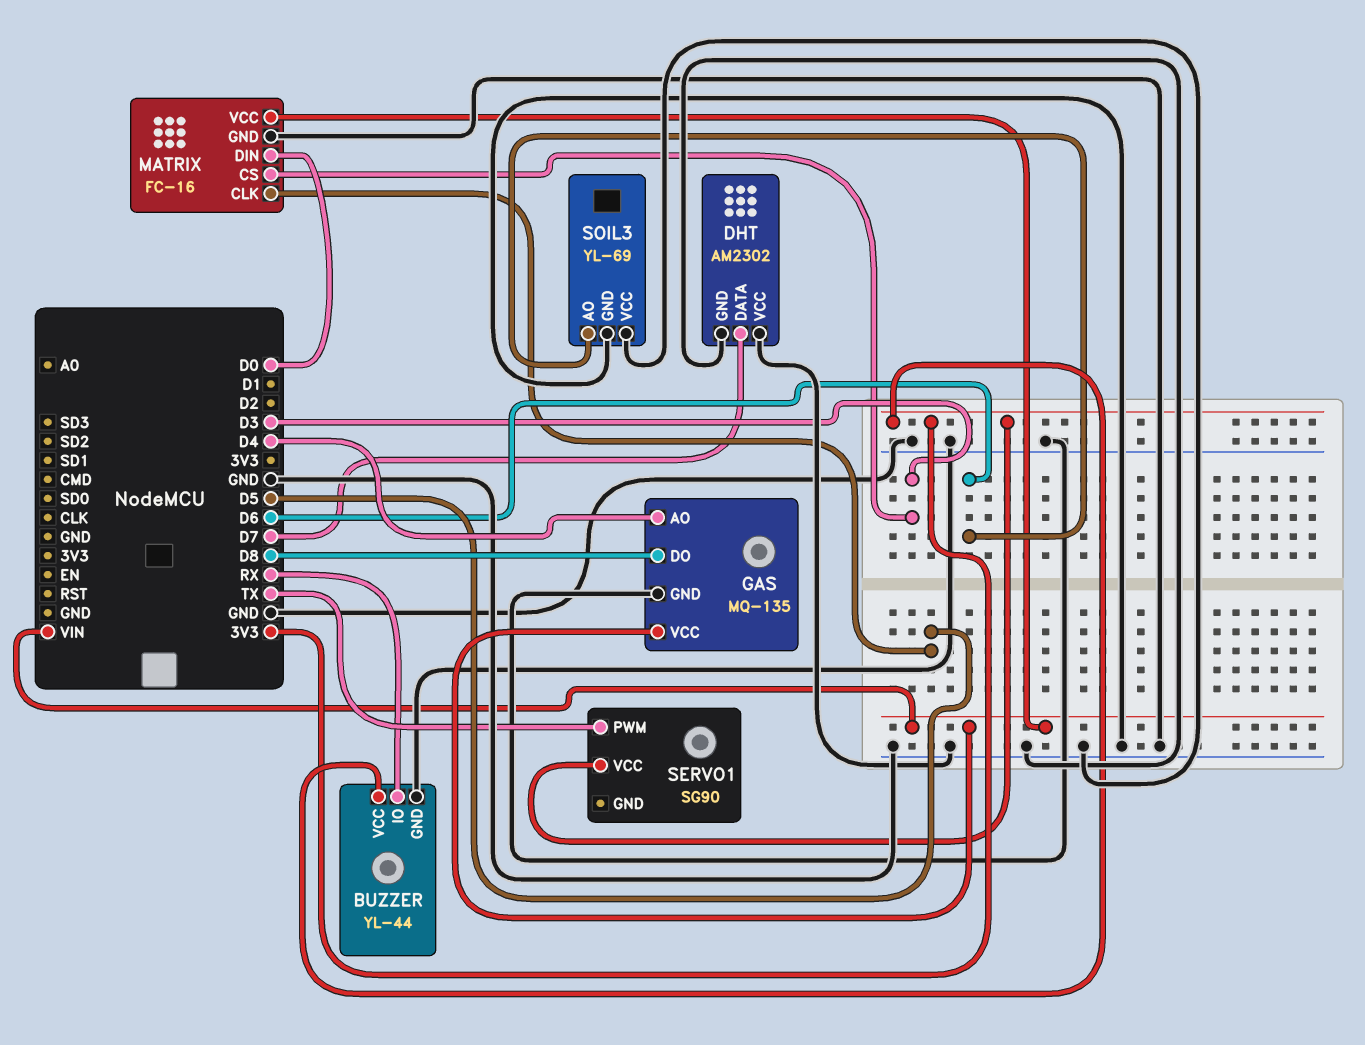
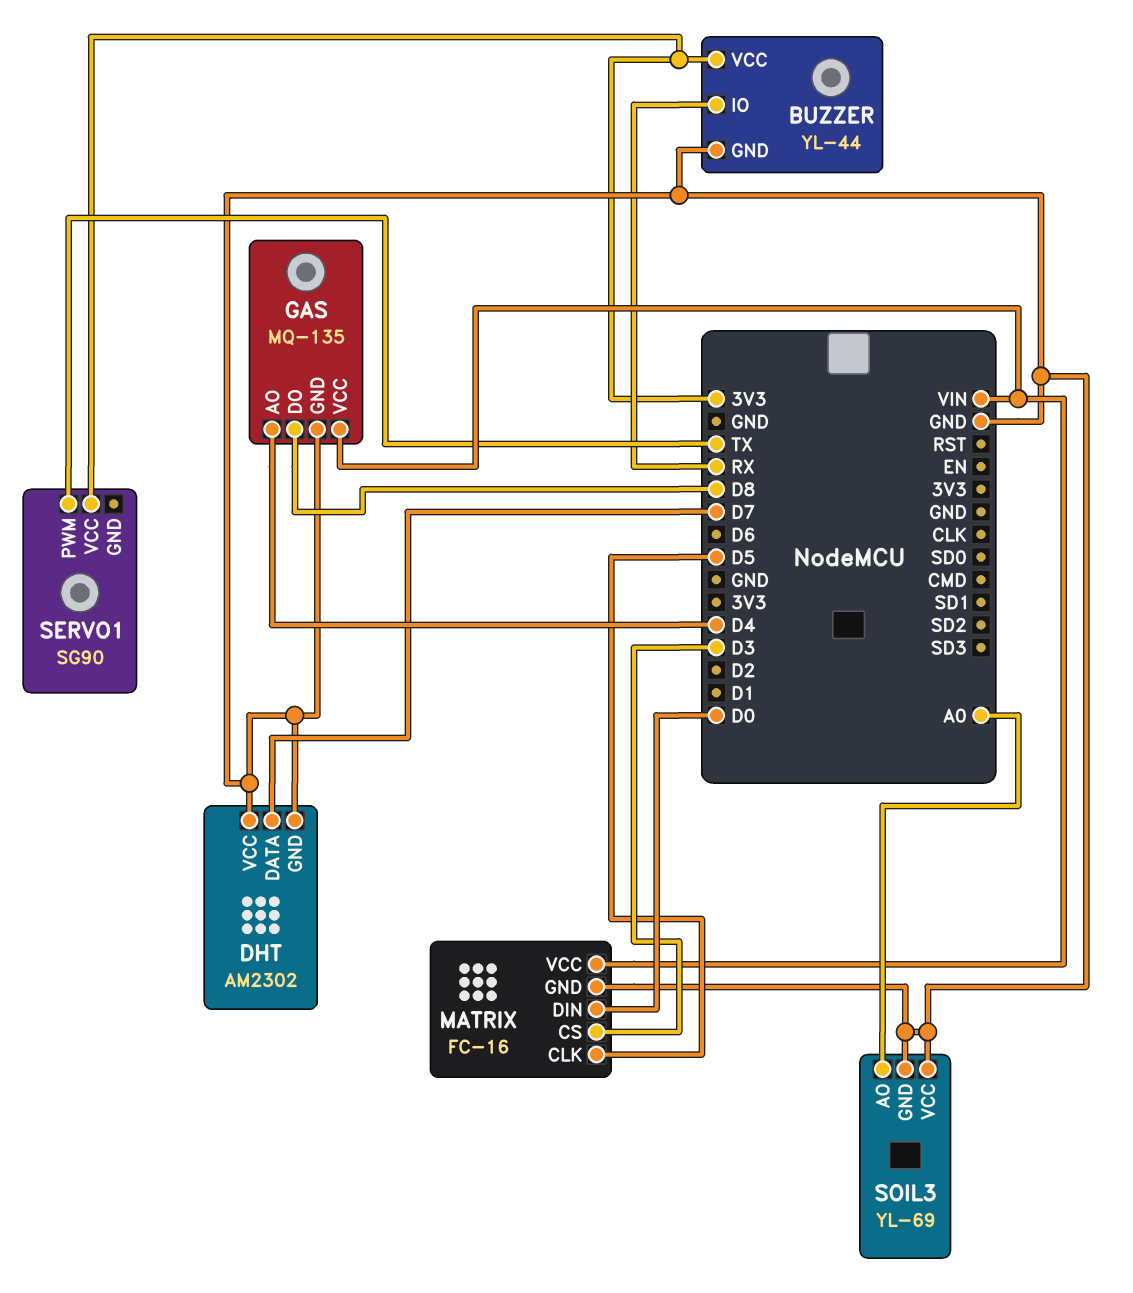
SOIL3 pin AO: D6 -> A0

